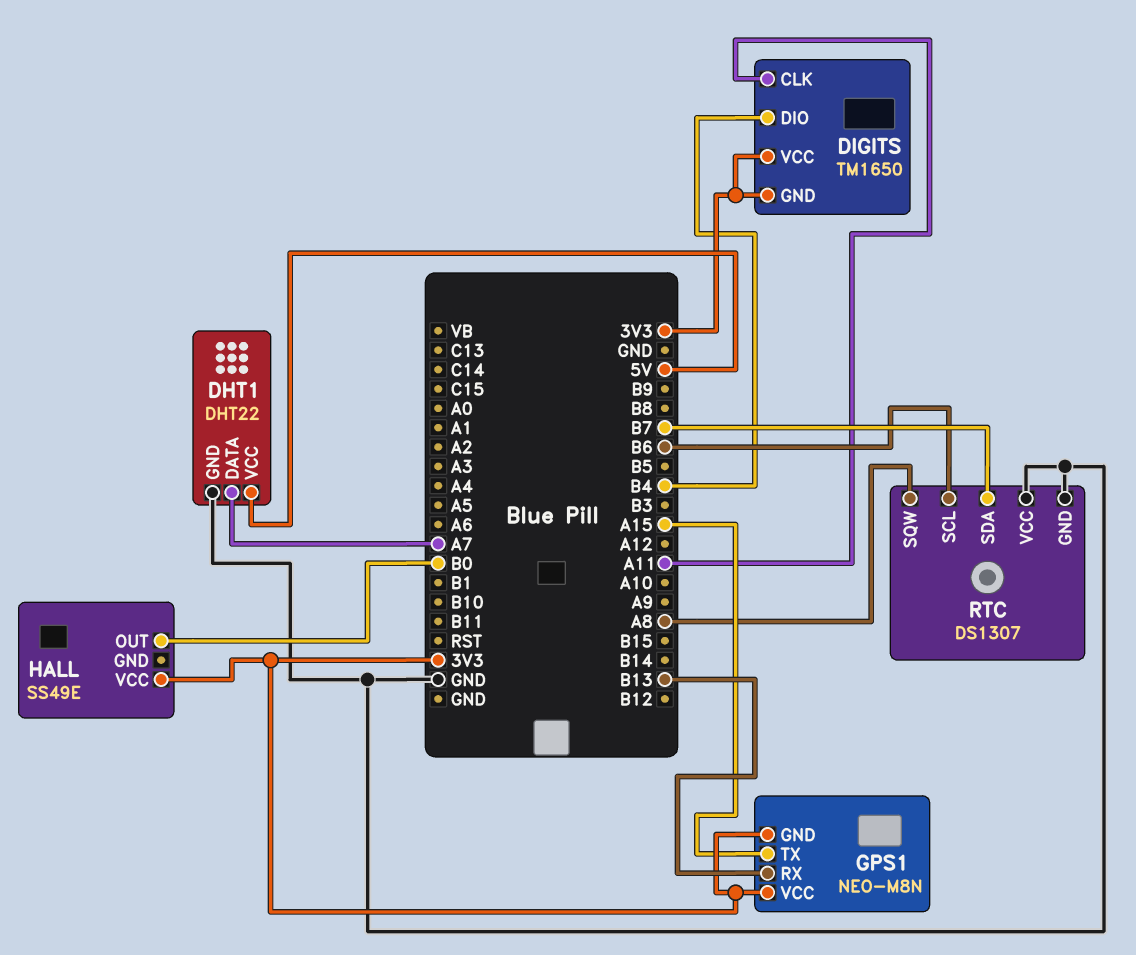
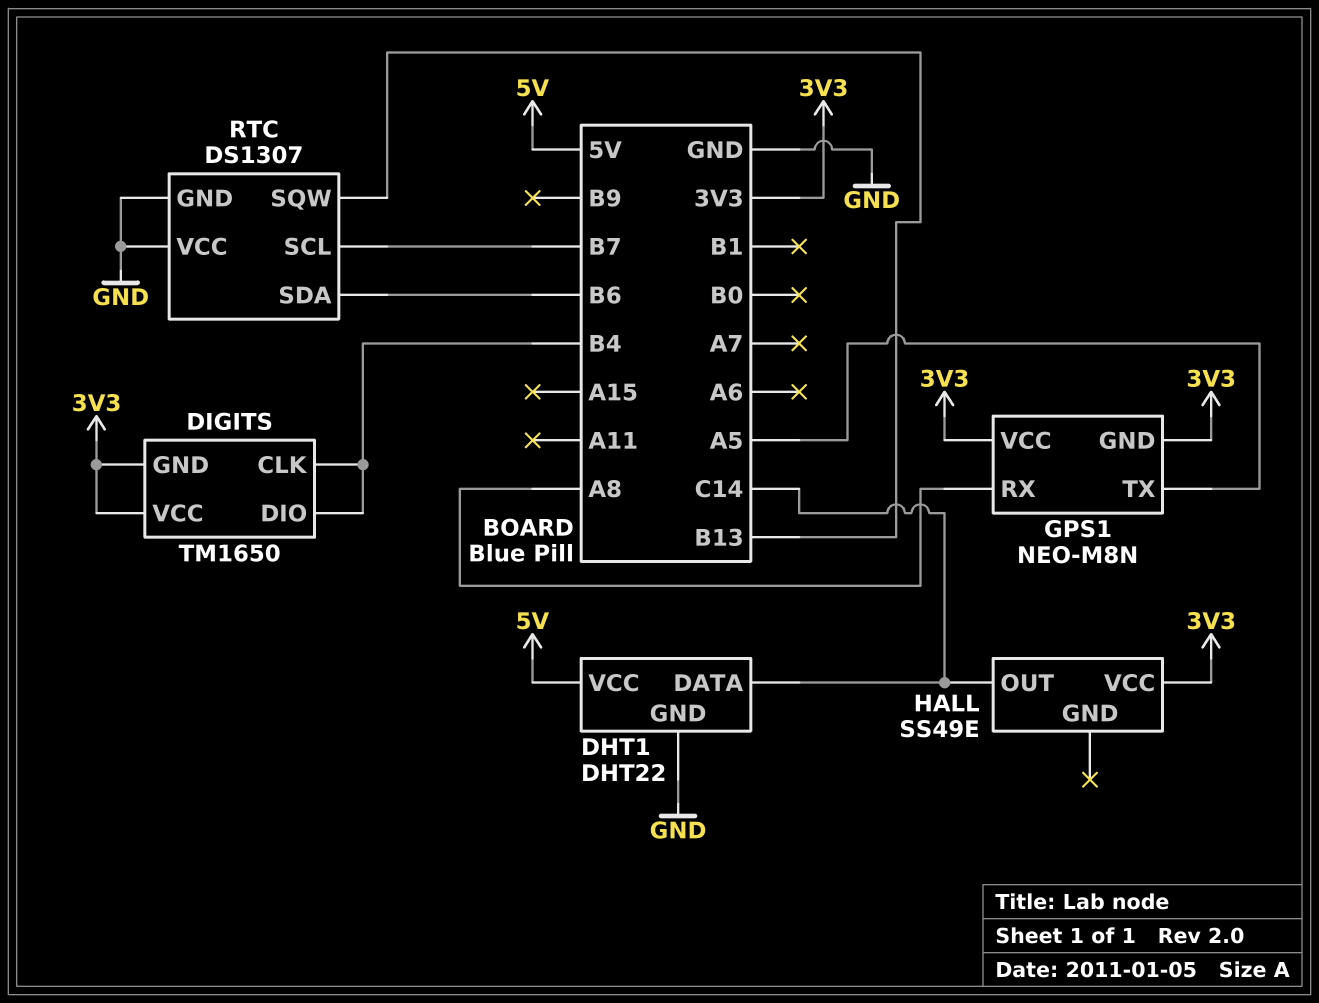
DHT1 pin DATA: A7 -> C14
DIGITS pin CLK: A11 -> B4
GPS1 pin RX: B13 -> A8
GPS1 pin TX: A15 -> A5
HALL pin OUT: B0 -> C14
RTC pin SCL: B6 -> B7
RTC pin SDA: B7 -> B6
RTC pin SQW: A8 -> B13

